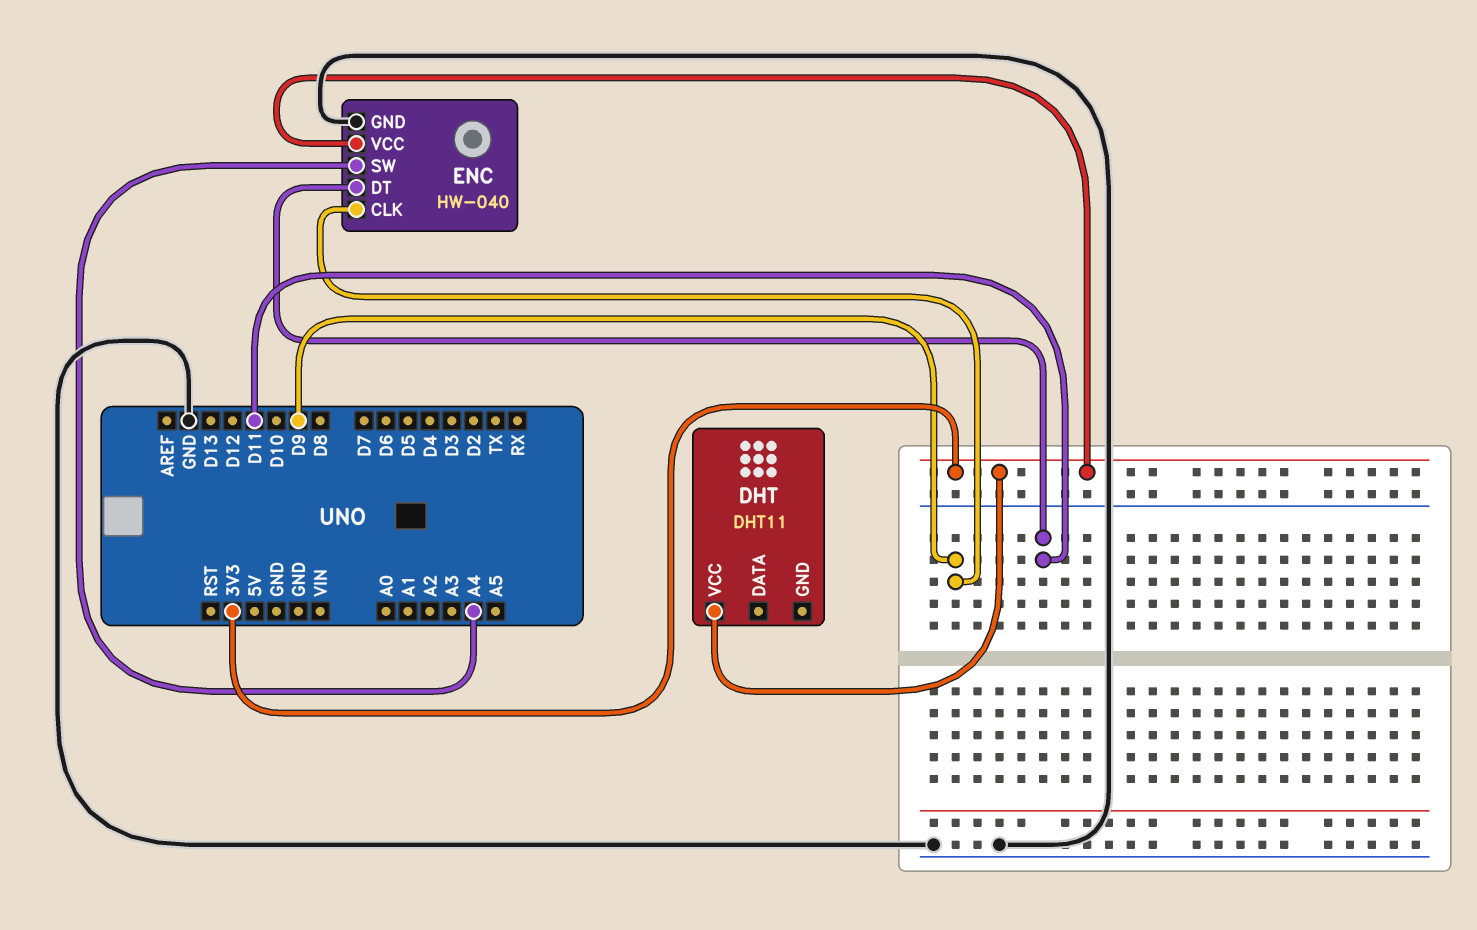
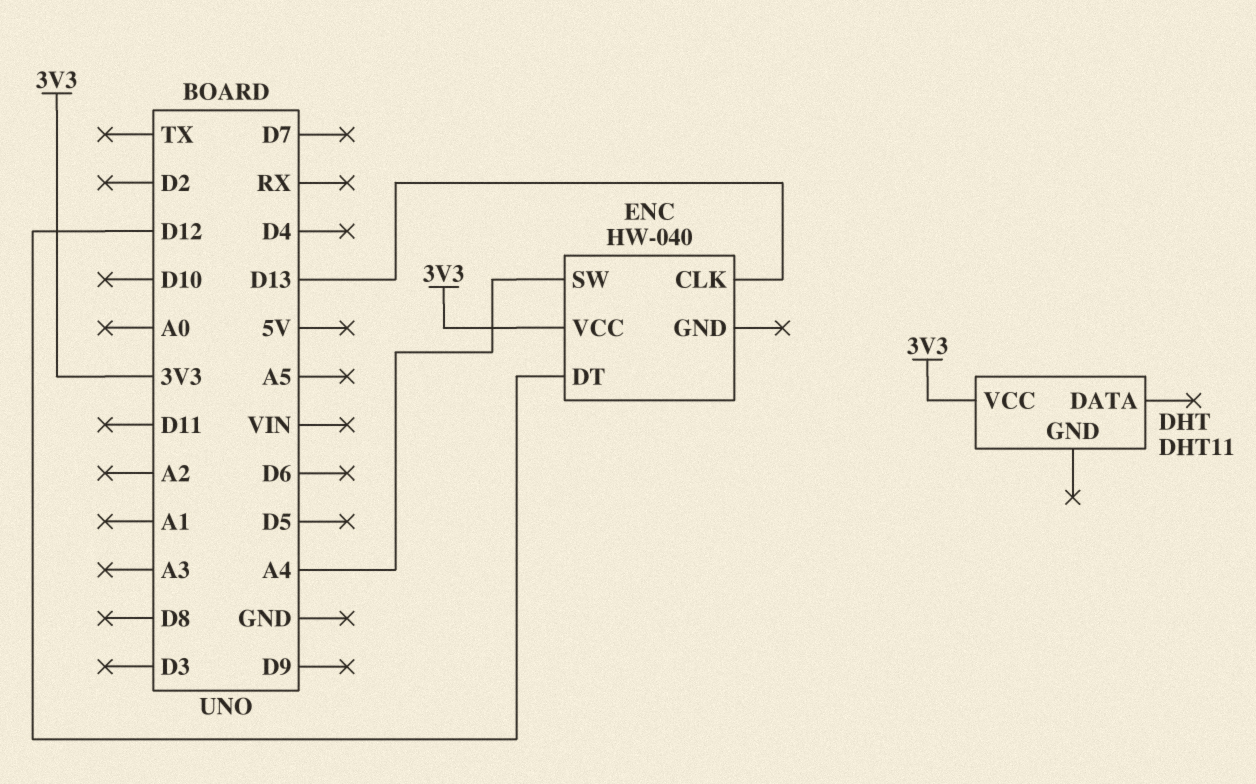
ENC pin CLK: D9 -> D13
ENC pin DT: D11 -> D12
ENC pin GND: GND -> none

